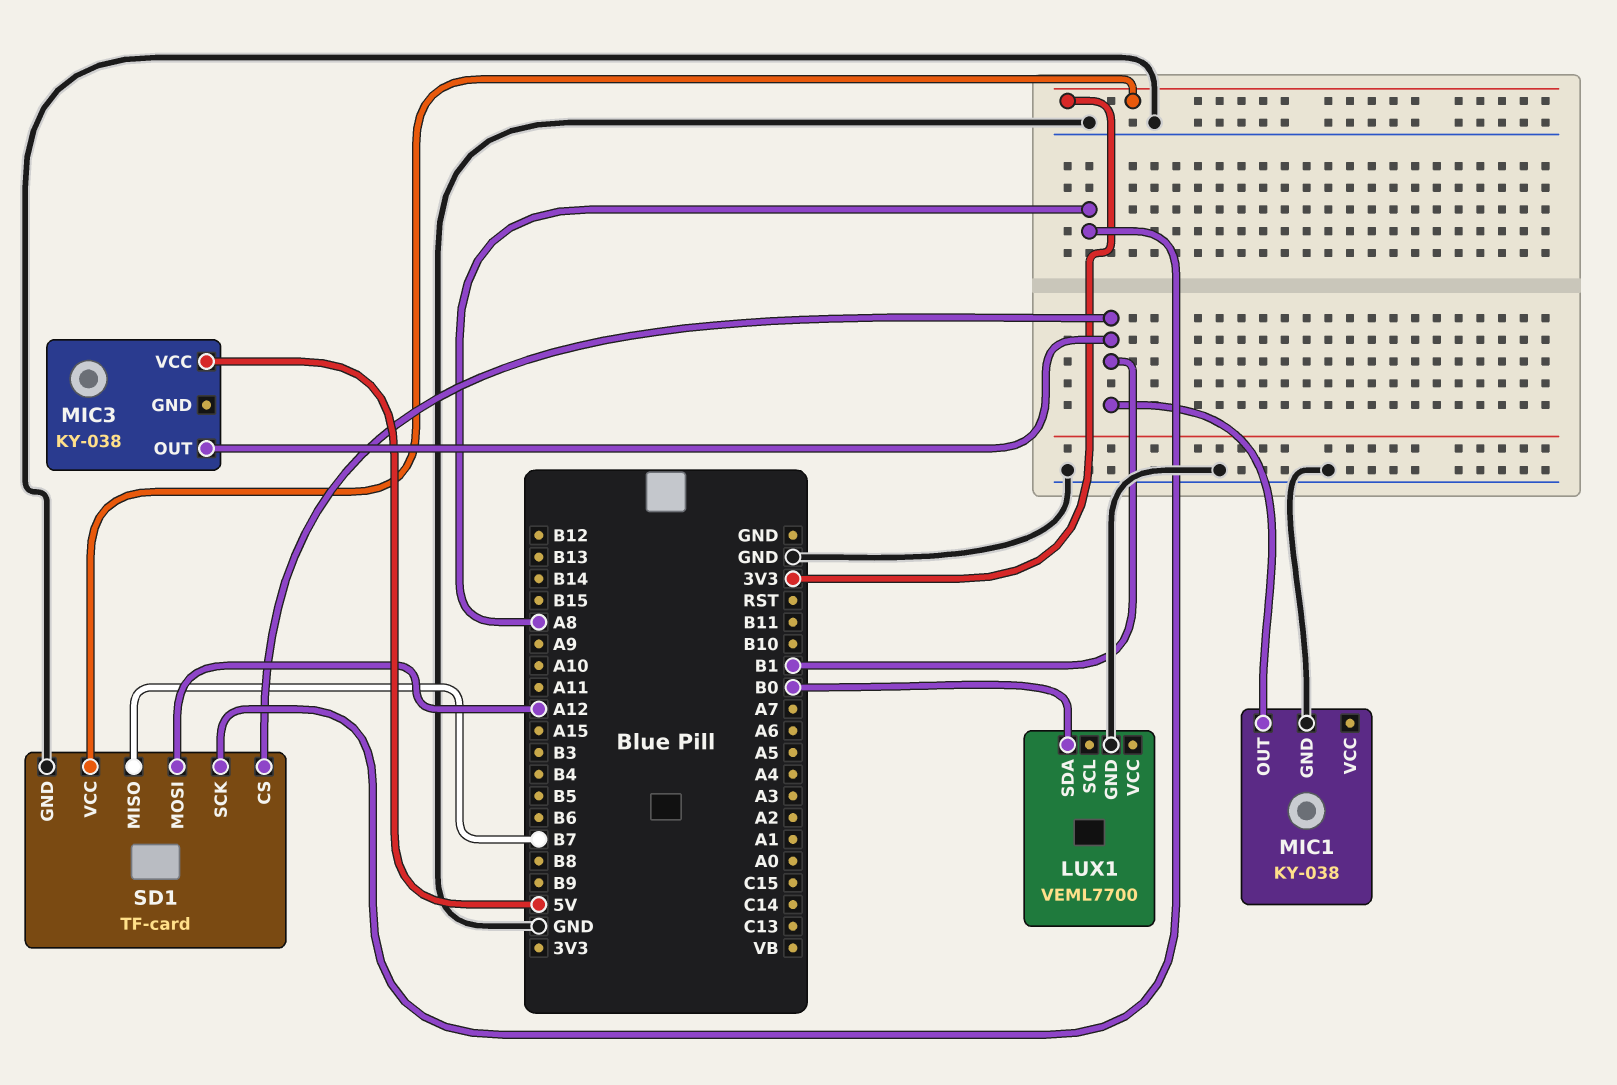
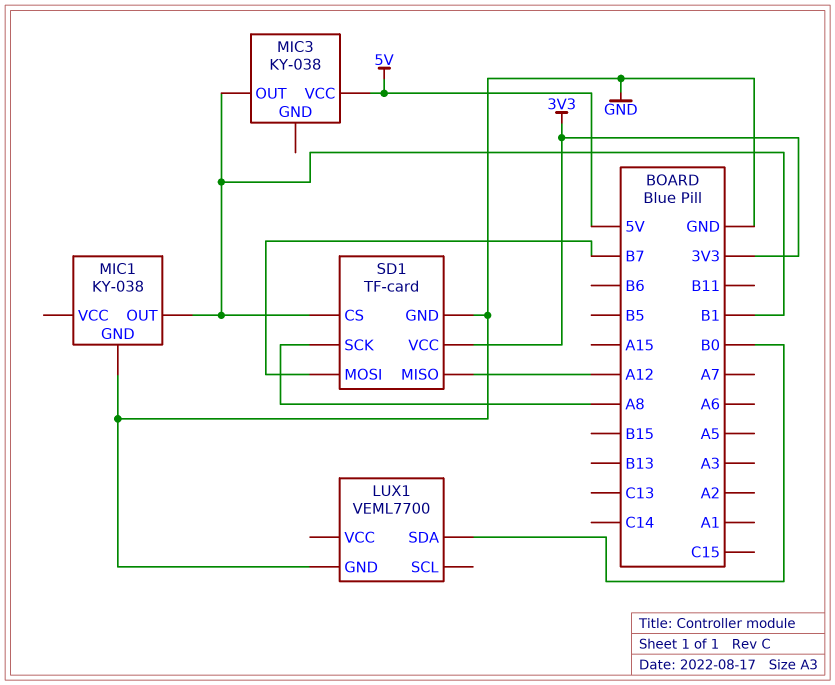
SD1 pin MISO: B7 -> A12
SD1 pin MOSI: A12 -> B7

